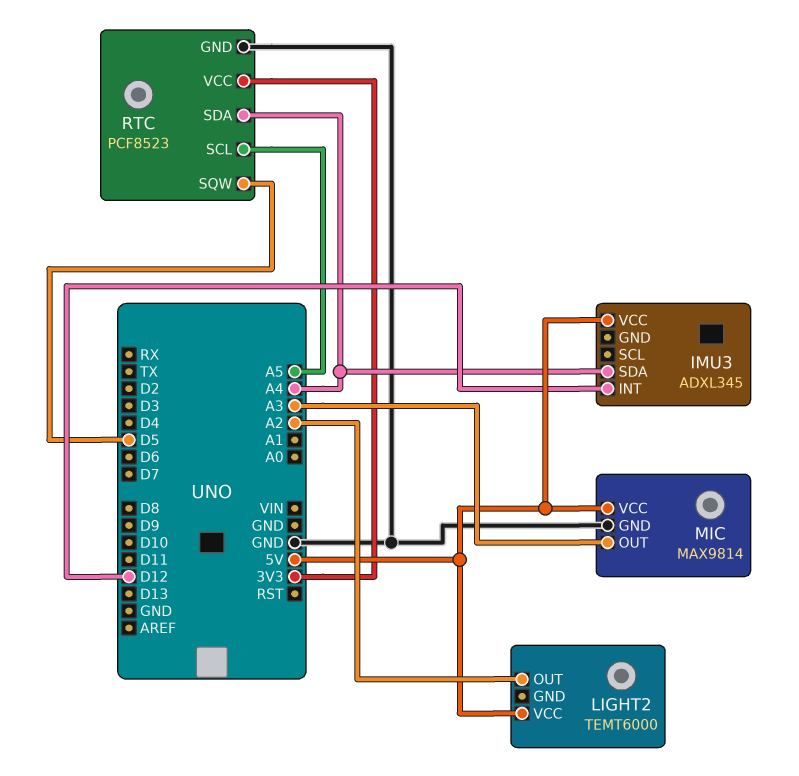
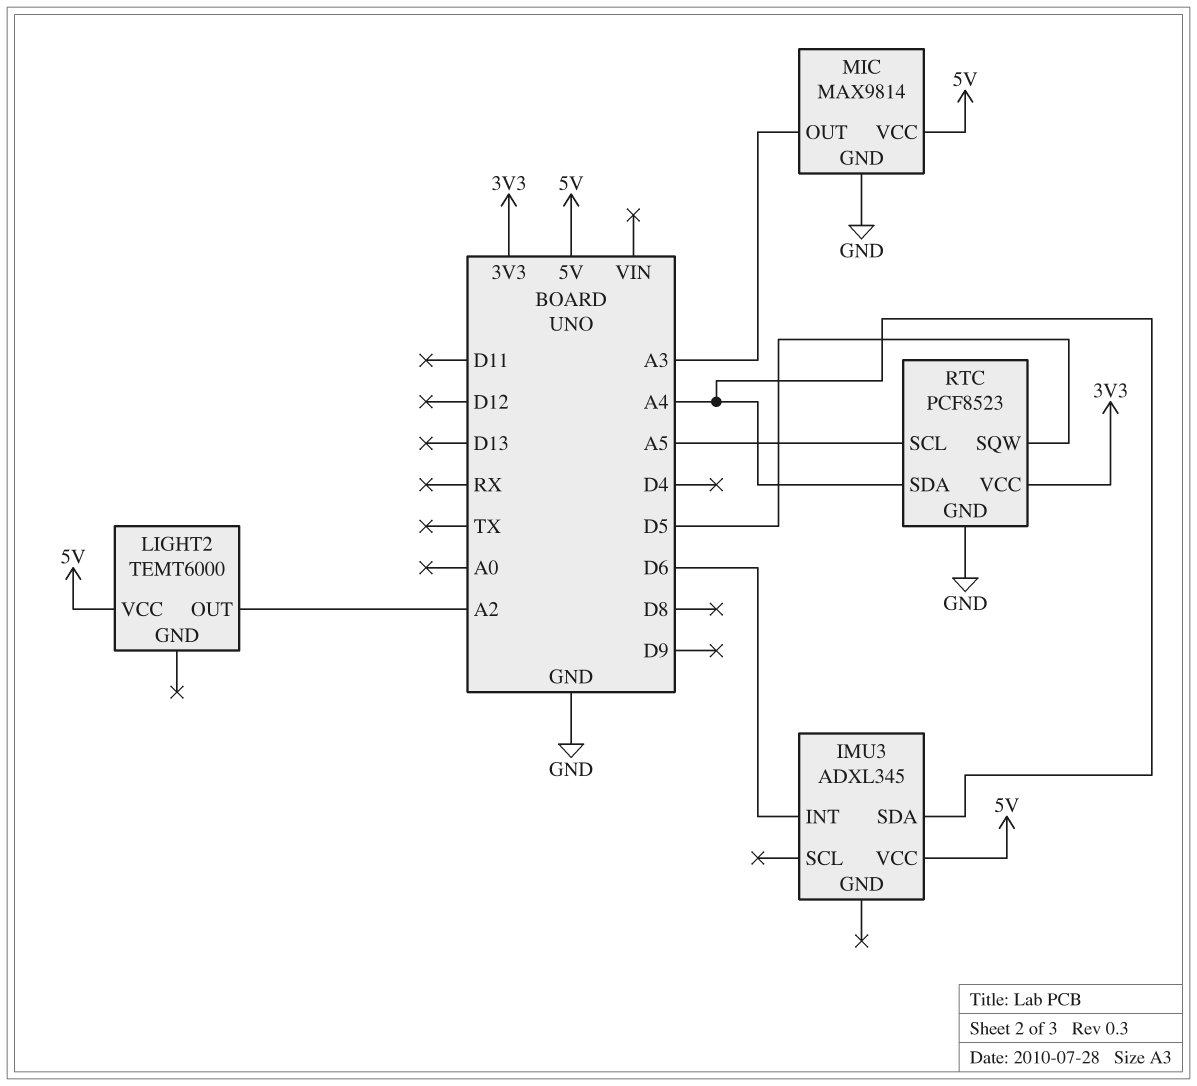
IMU3 pin INT: D12 -> D6

